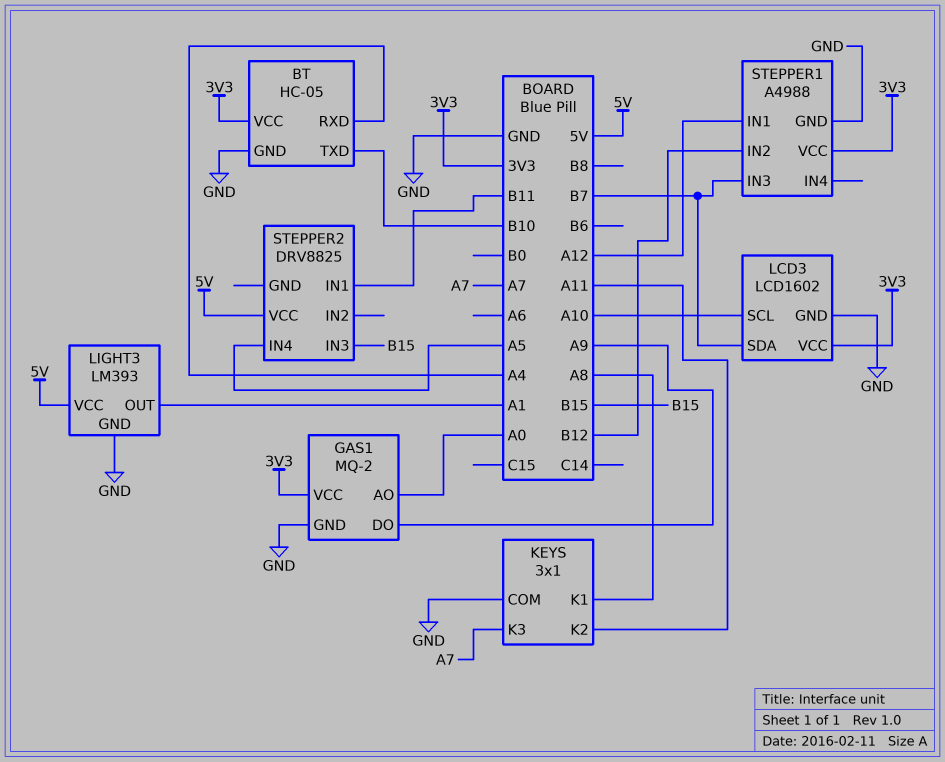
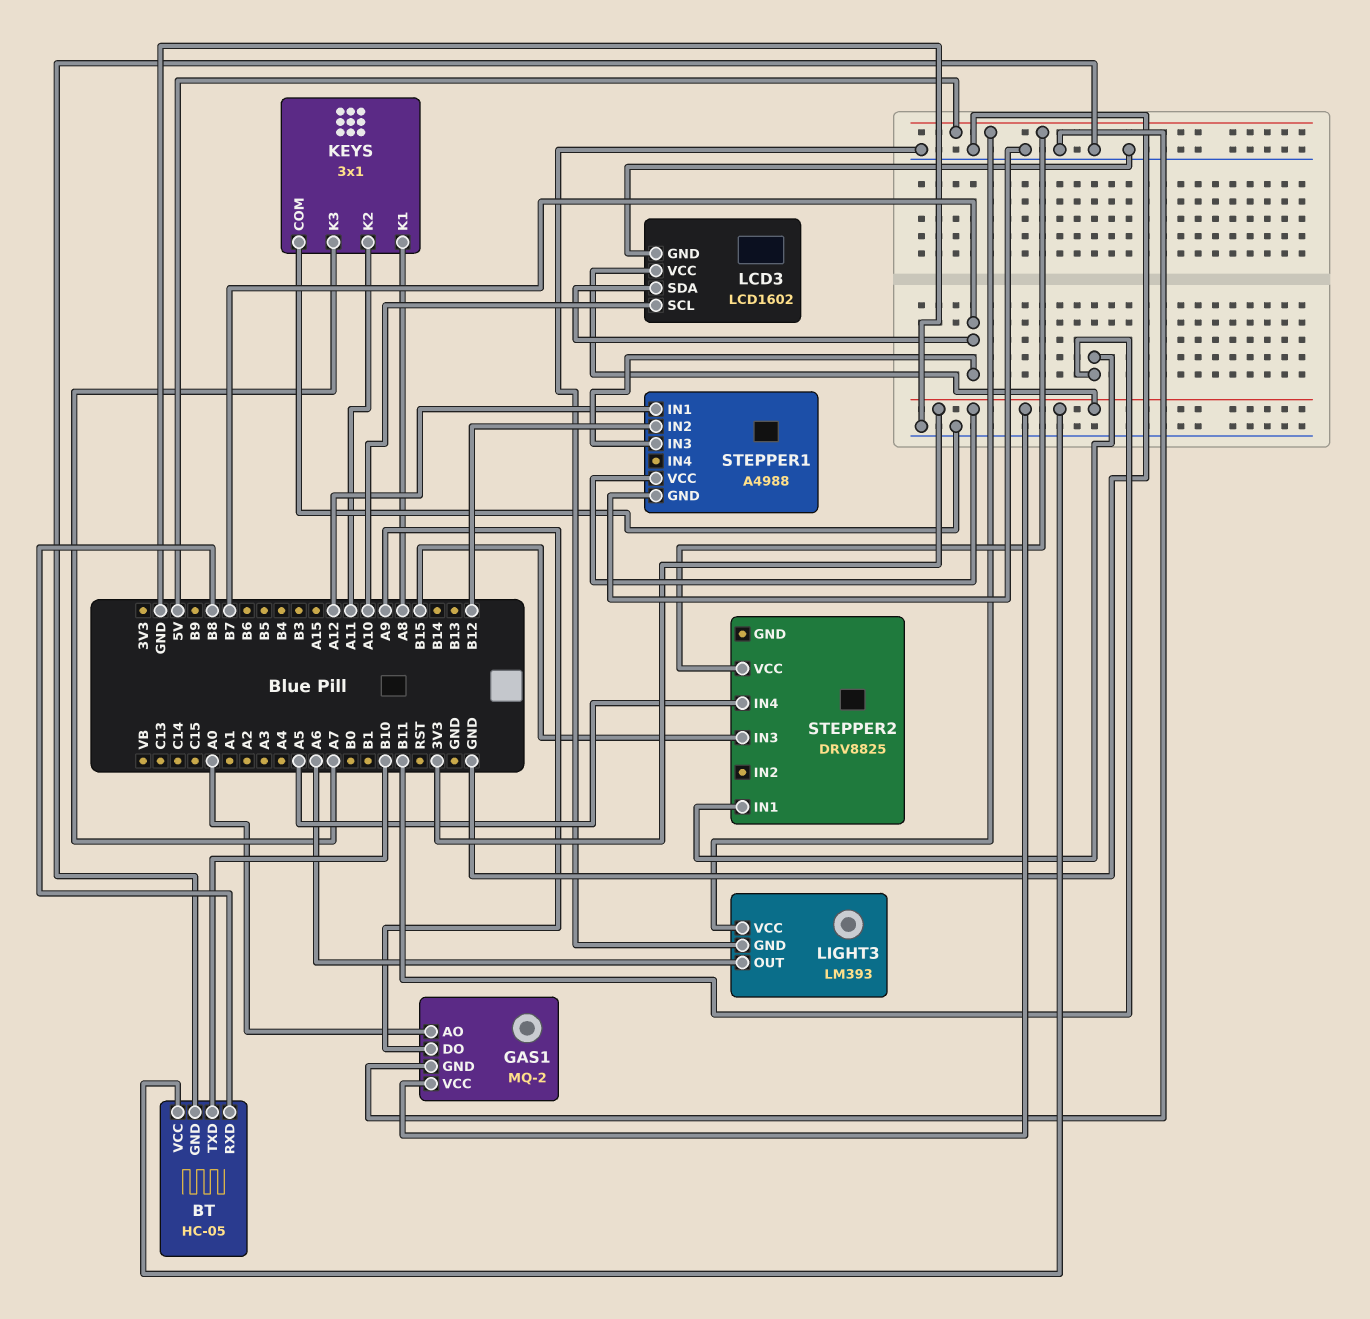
BT pin RXD: A4 -> B8
LIGHT3 pin OUT: A1 -> A6

